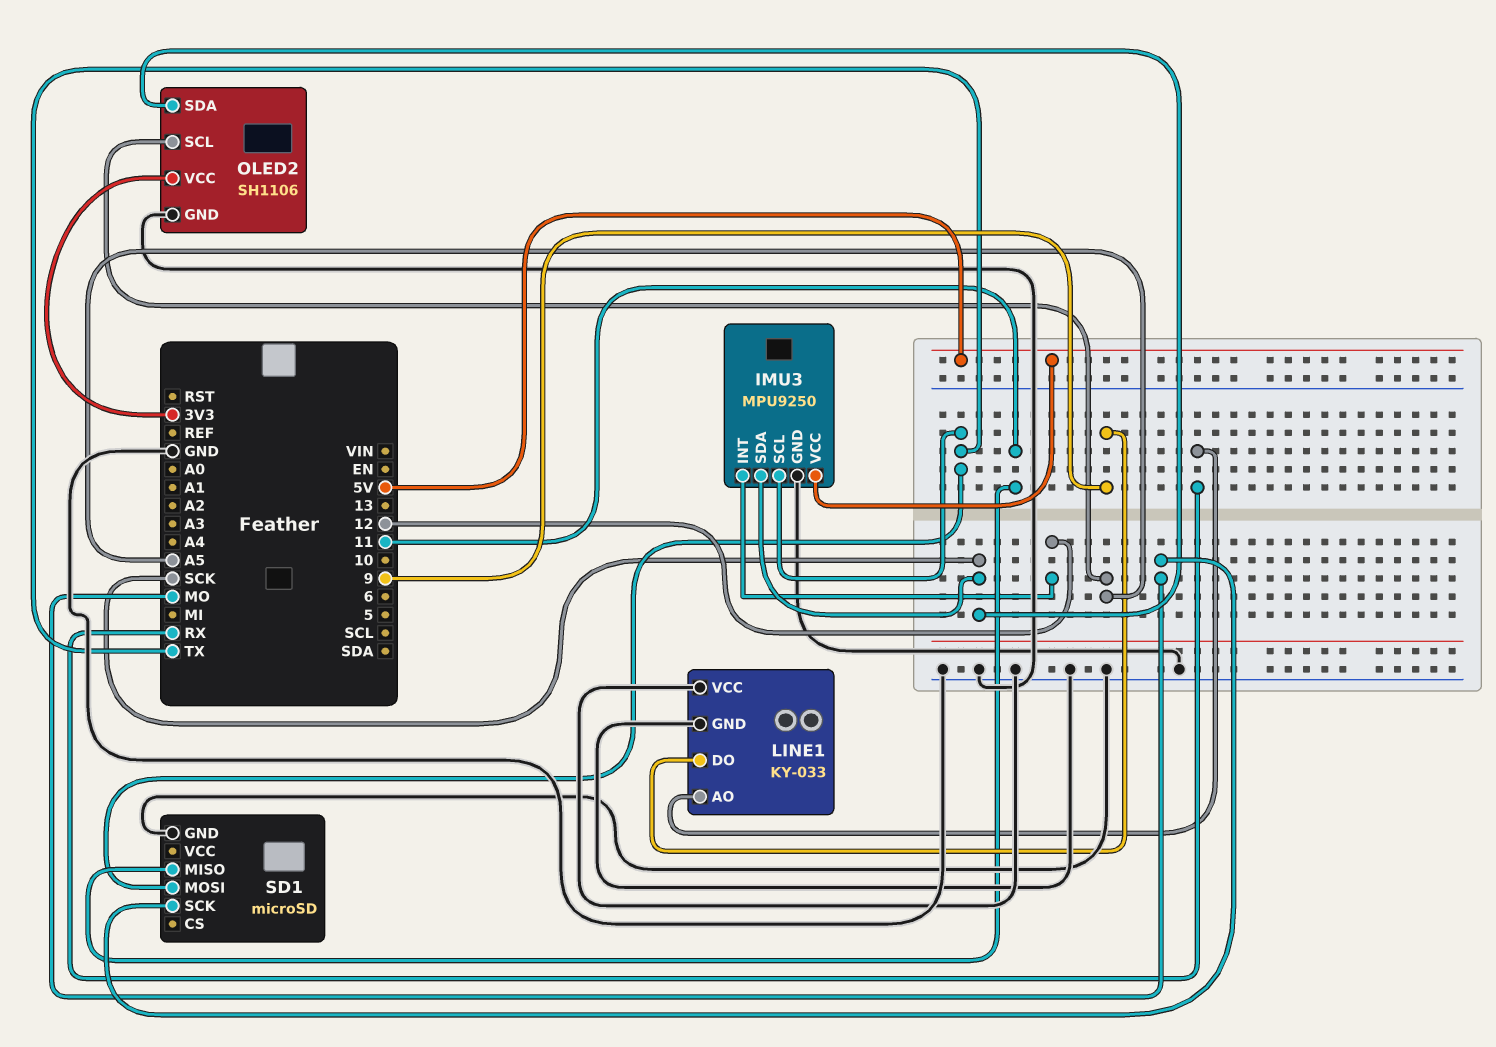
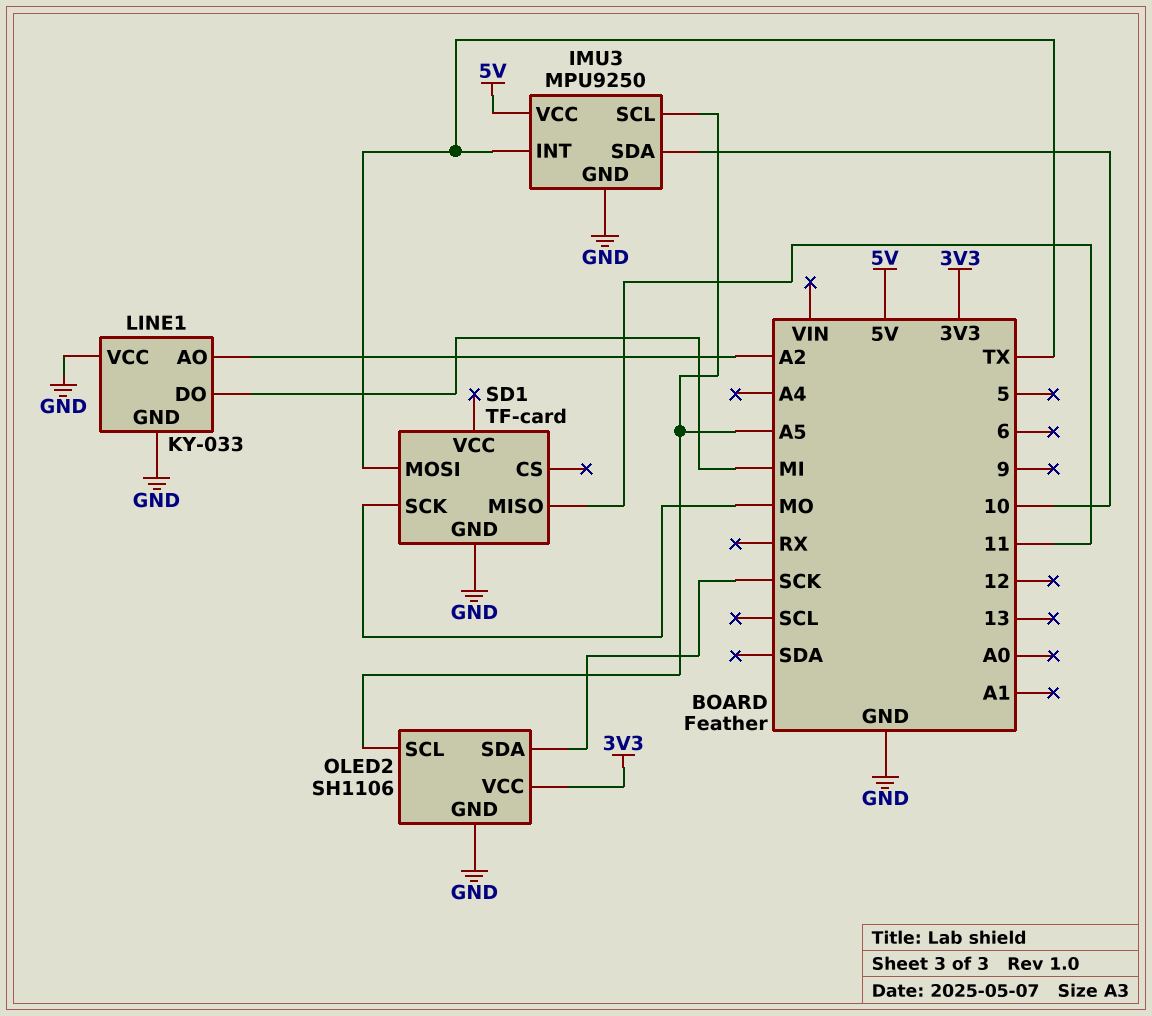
IMU3 pin INT: 12 -> TX
IMU3 pin SCL: TX -> A5
IMU3 pin SDA: SCK -> 10
LINE1 pin AO: RX -> A2
LINE1 pin DO: 9 -> MI
SD1: microSD -> TF-card

